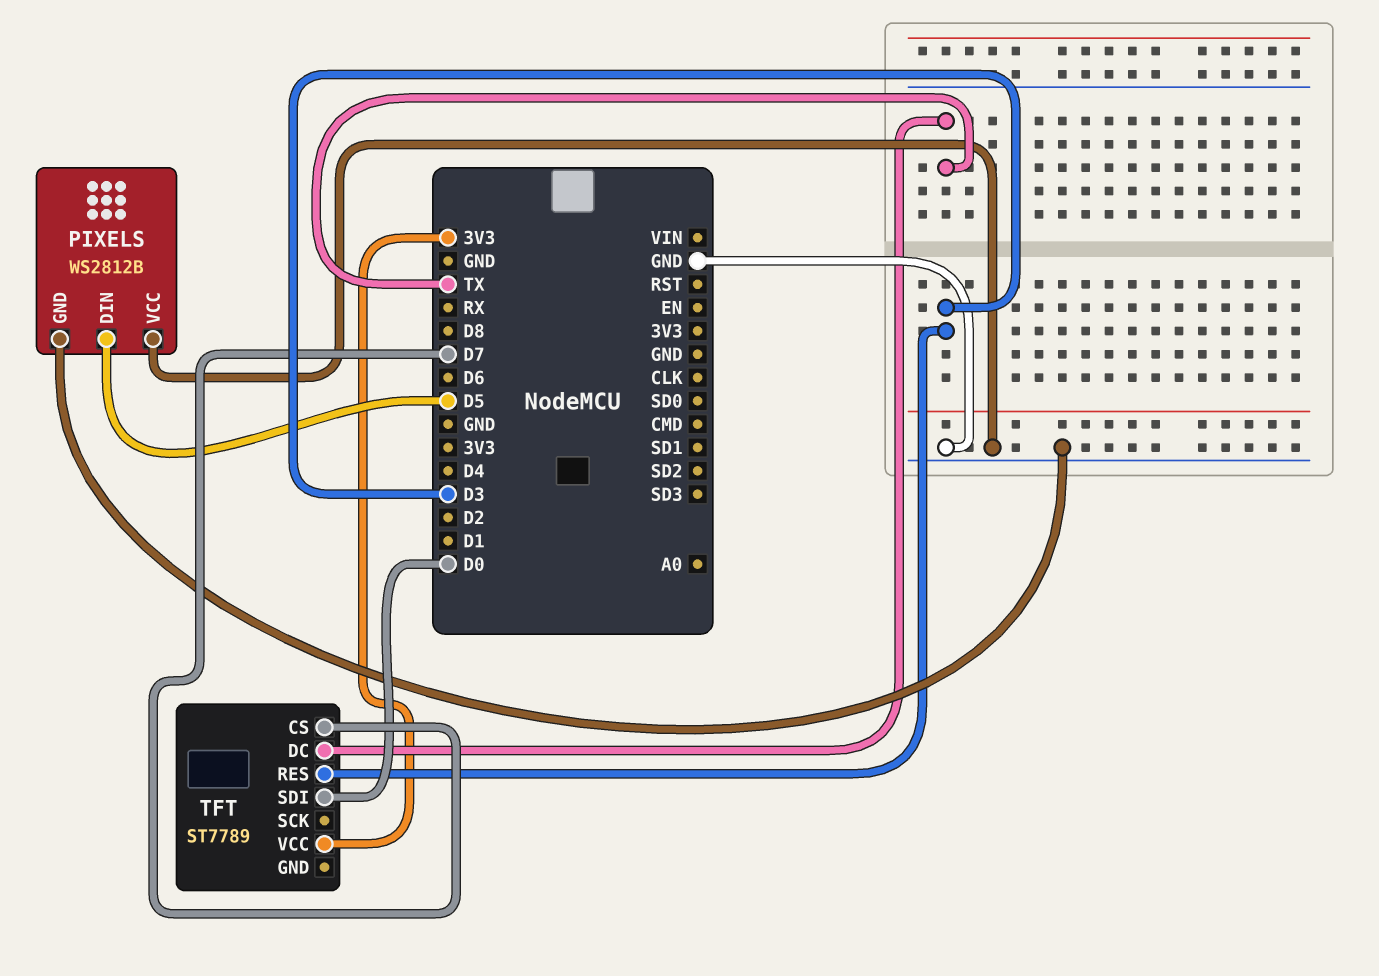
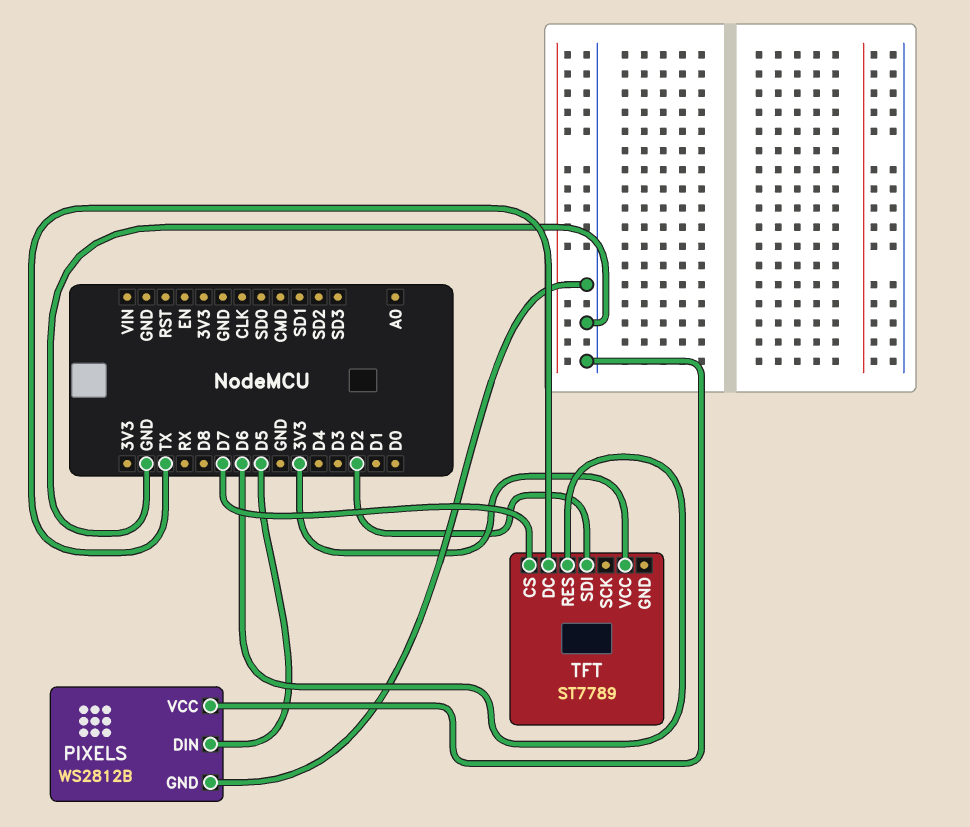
TFT pin RES: D3 -> D6
TFT pin SDI: D0 -> D2

